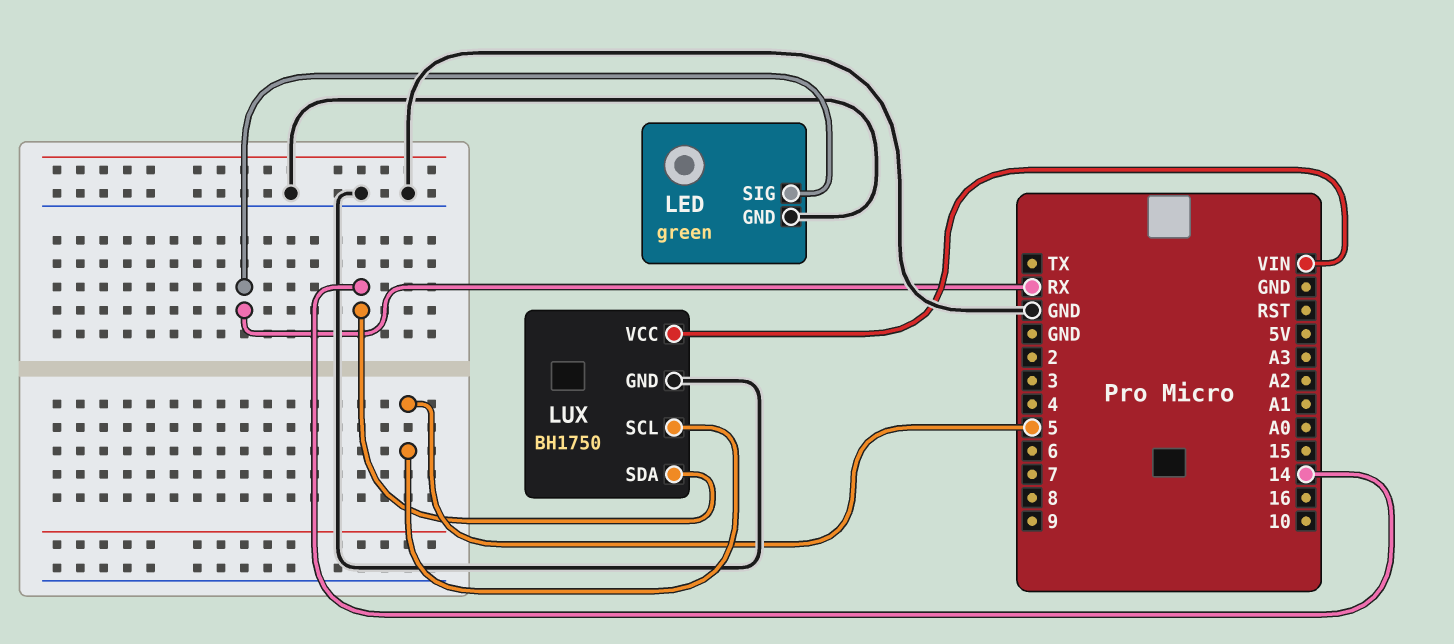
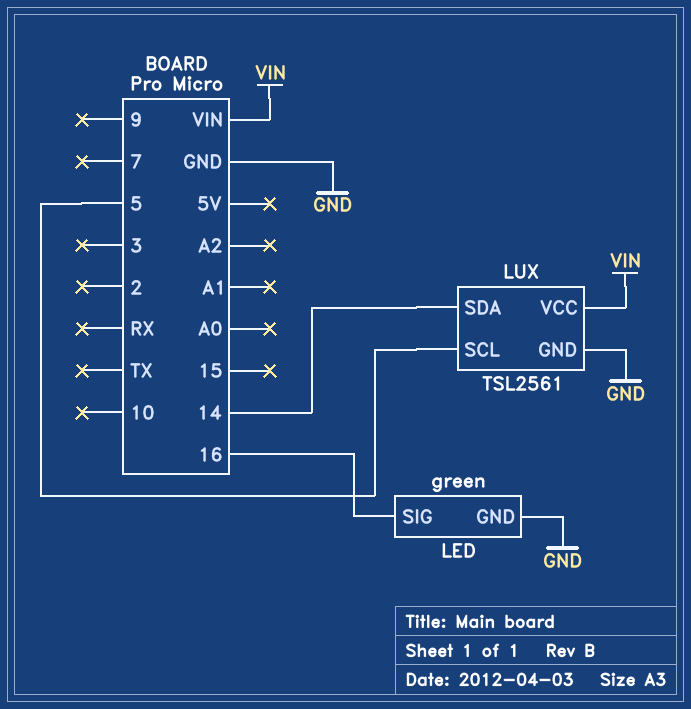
LED pin SIG: RX -> 16
LUX: BH1750 -> TSL2561

